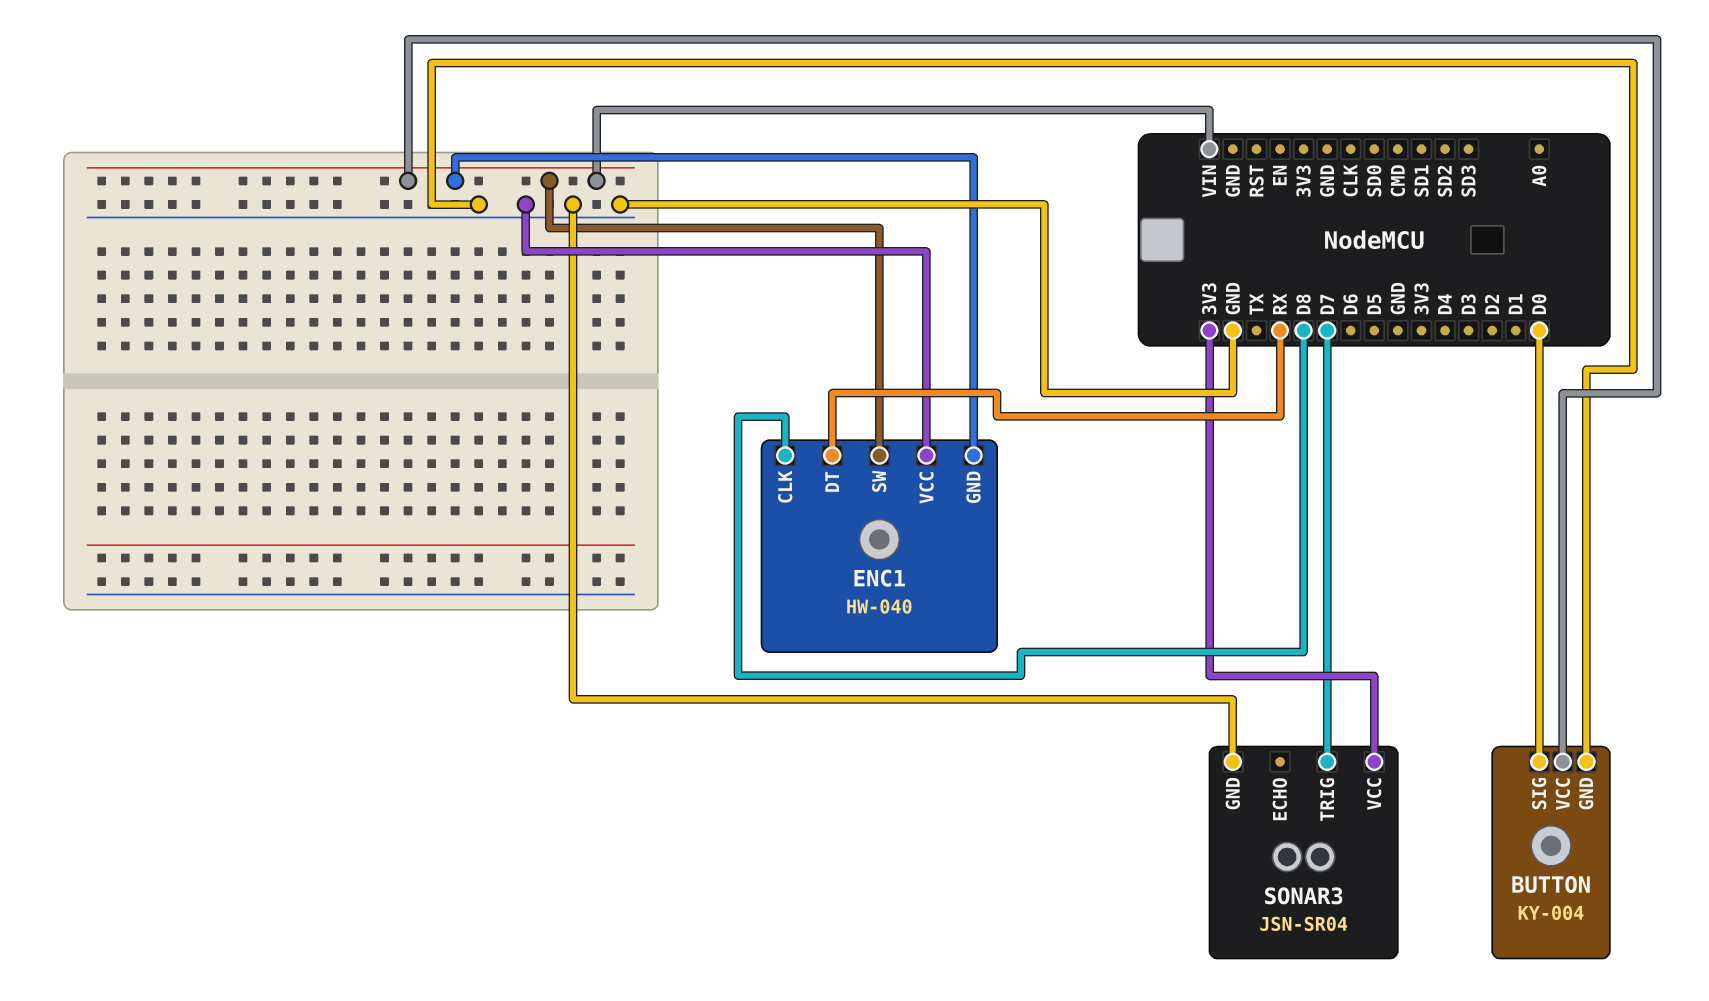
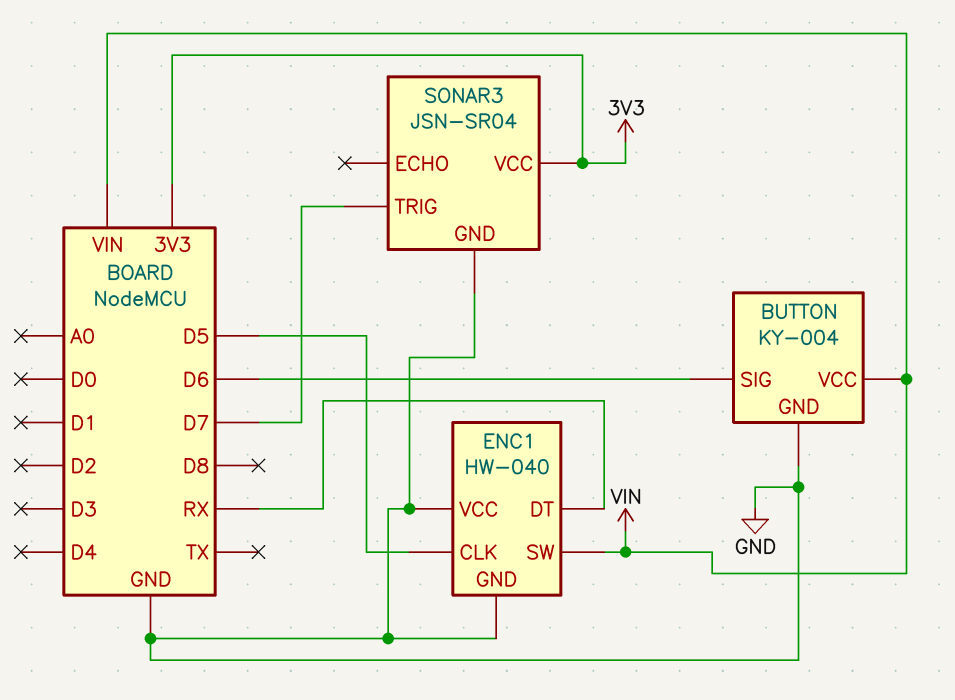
BUTTON pin SIG: D0 -> D6
ENC1 pin CLK: D8 -> D5
ENC1 pin GND: VIN -> GND

